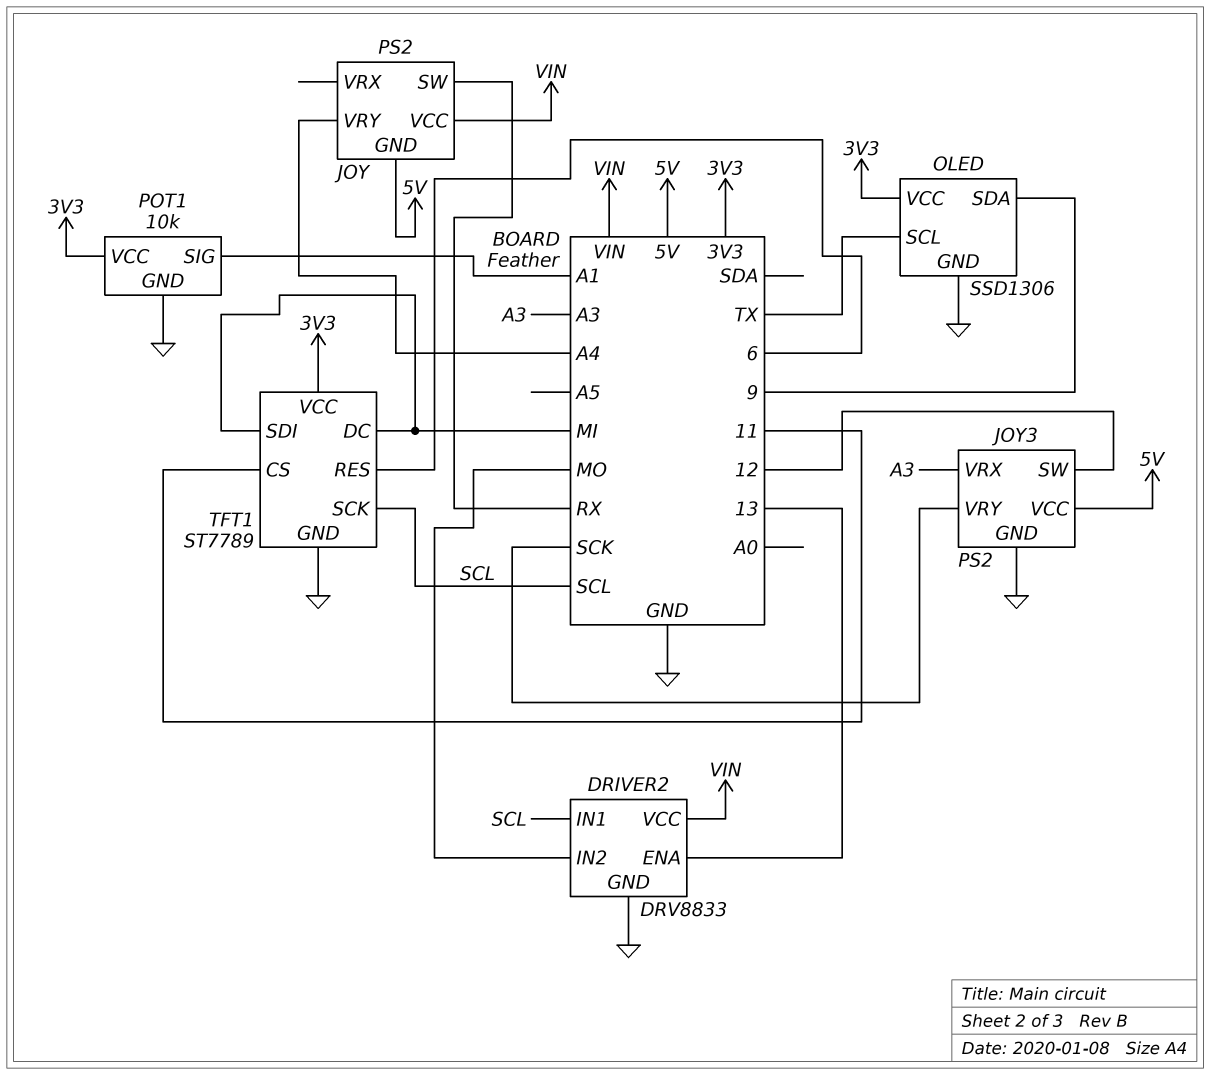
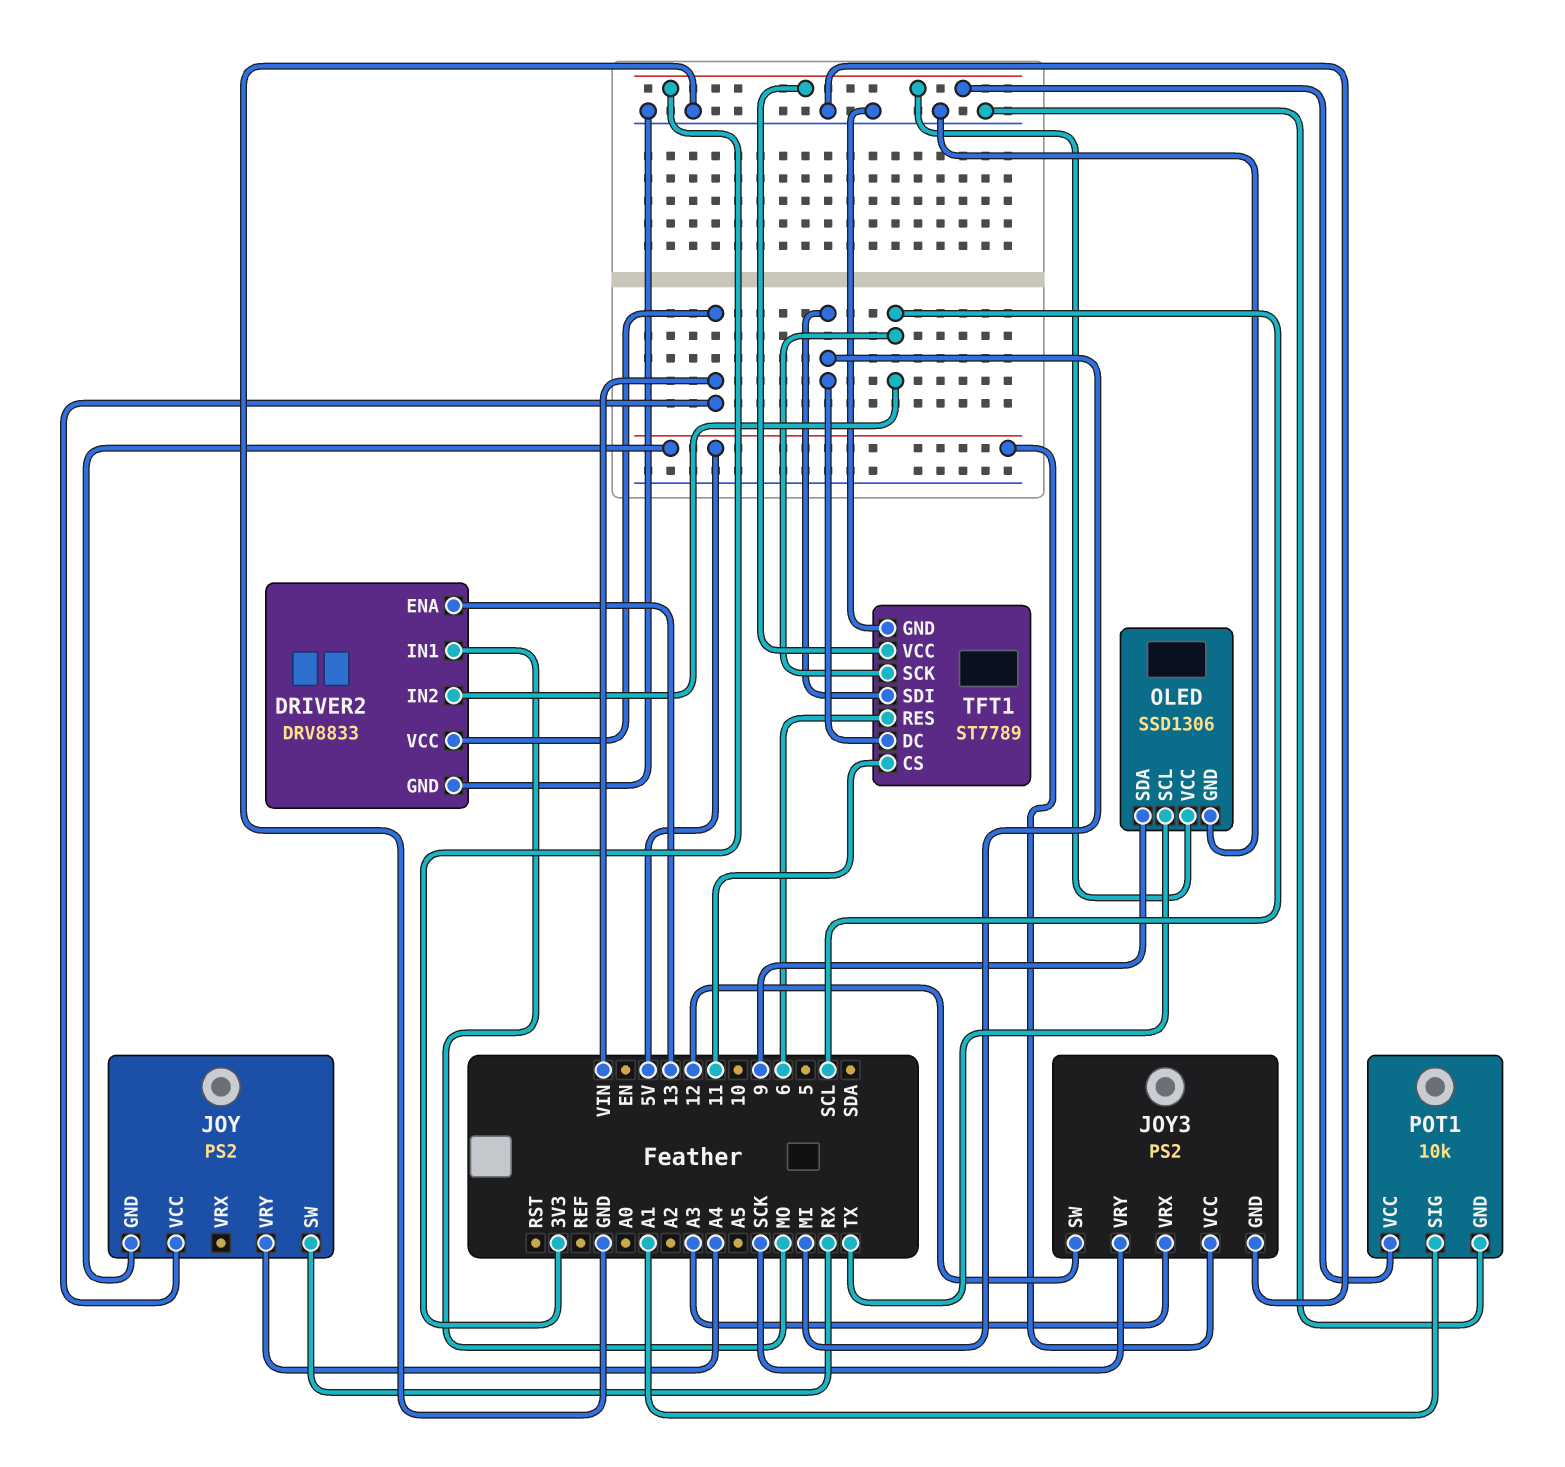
DRIVER2 pin IN1: SCL -> MO
DRIVER2 pin IN2: MO -> SCL

